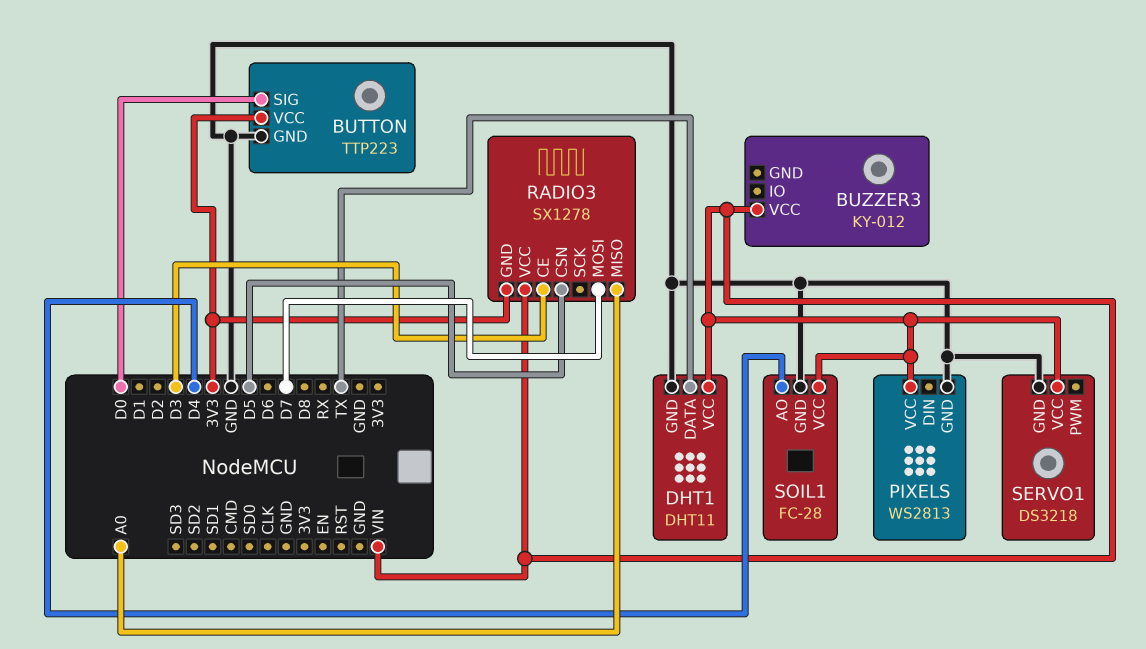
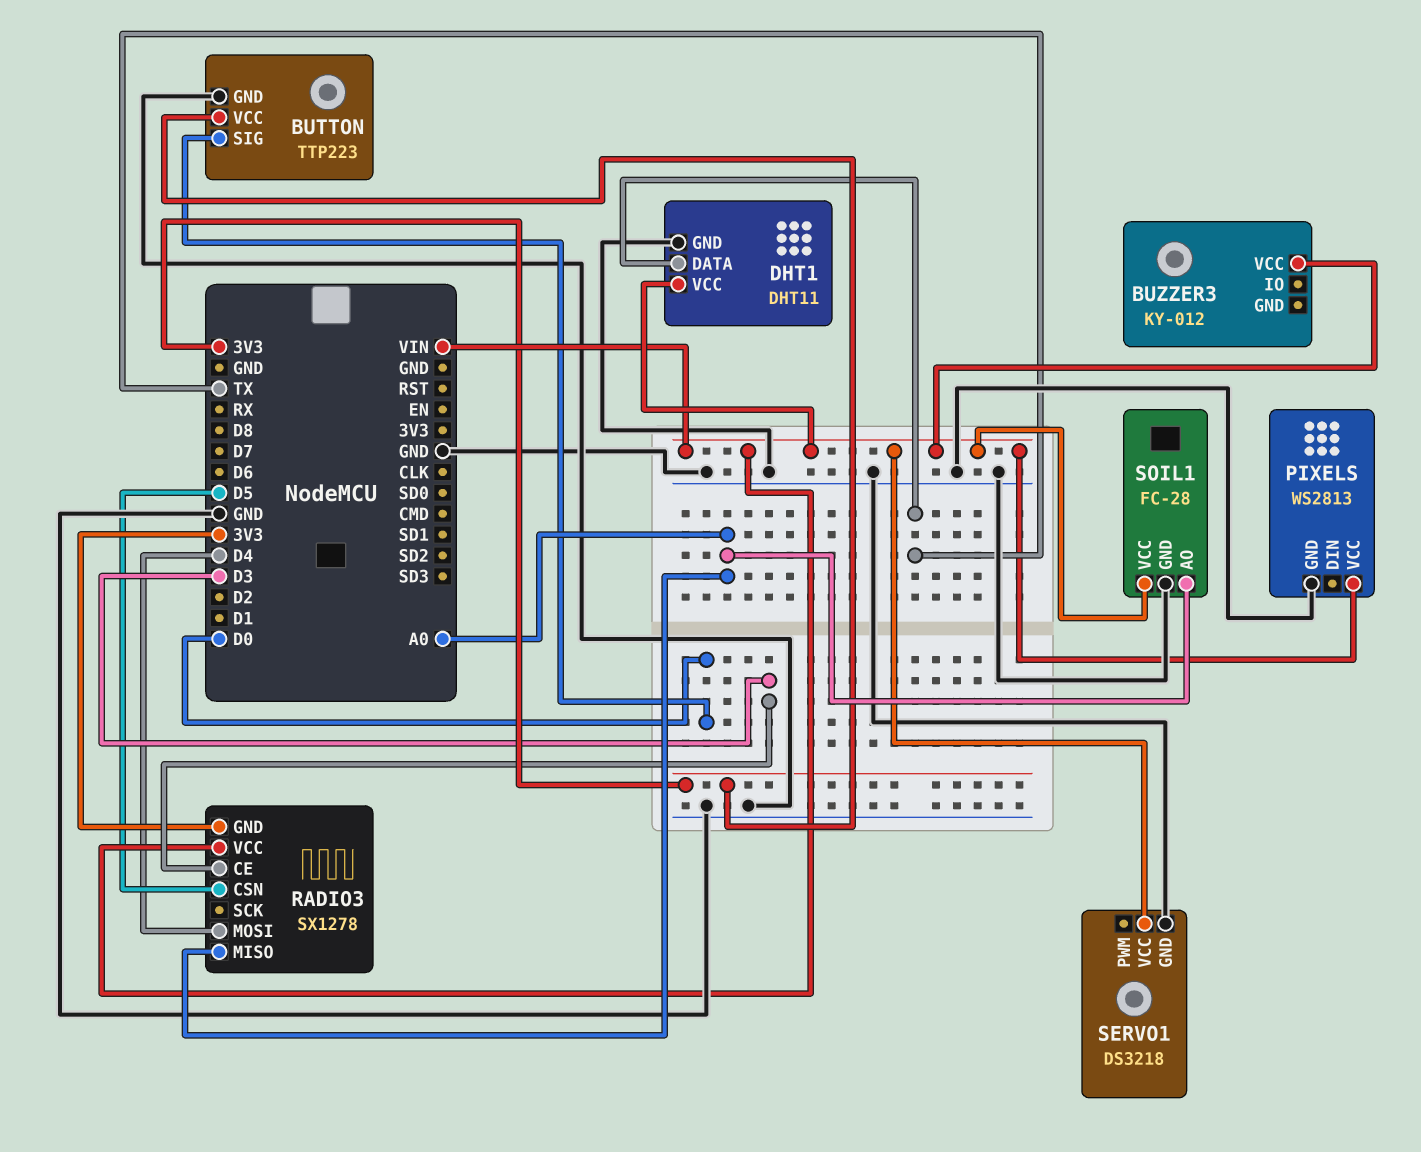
RADIO3 pin MOSI: D7 -> D4
SOIL1 pin AO: D4 -> A0

